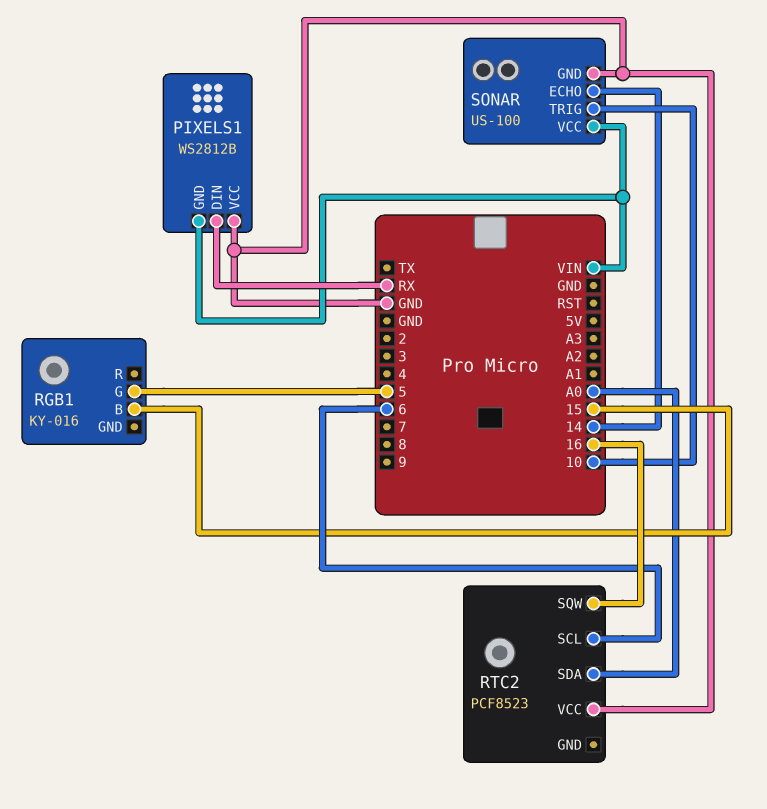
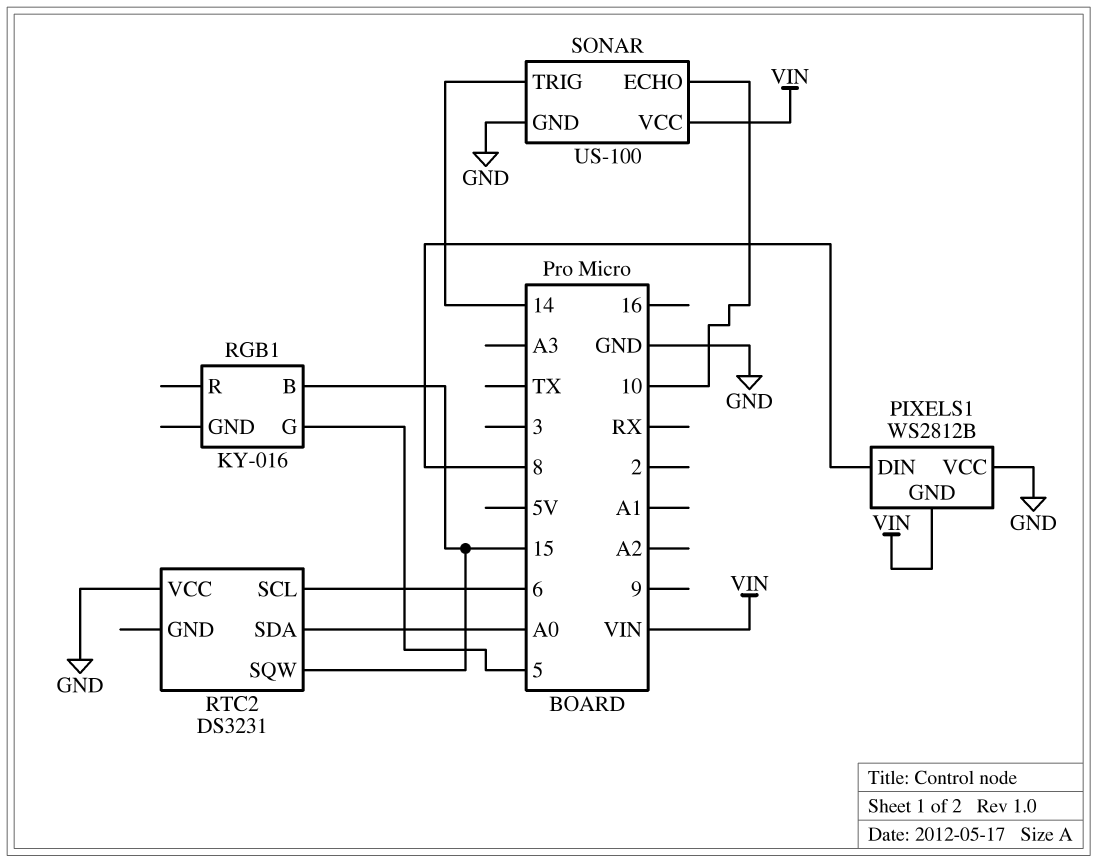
PIXELS1 pin DIN: RX -> 8
RTC2: PCF8523 -> DS3231
RTC2 pin SQW: 16 -> 15
SONAR pin ECHO: 14 -> 10
SONAR pin TRIG: 10 -> 14

